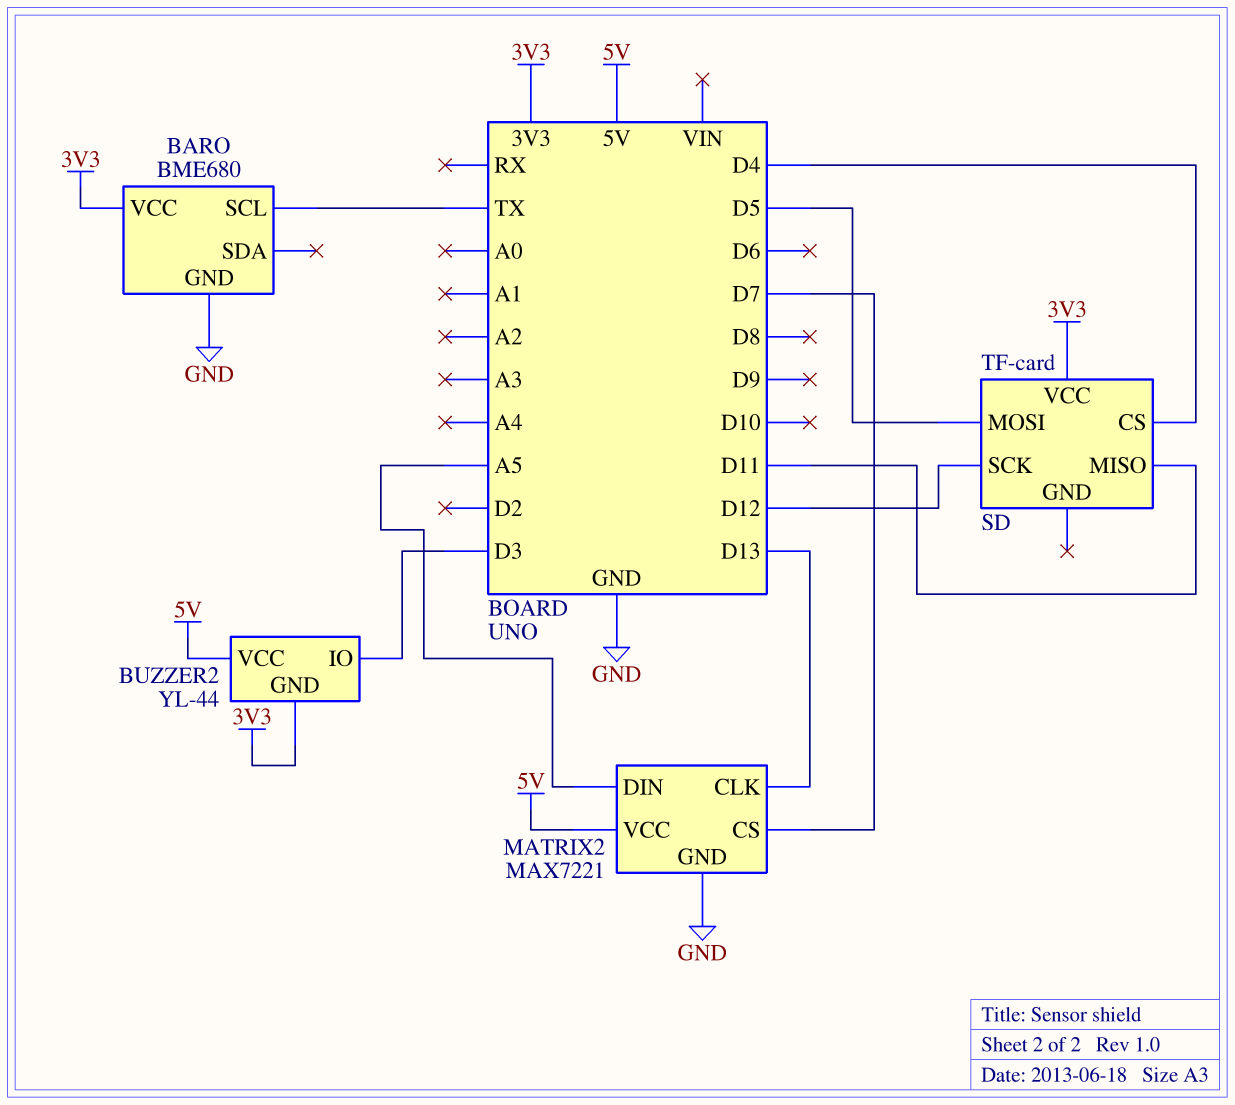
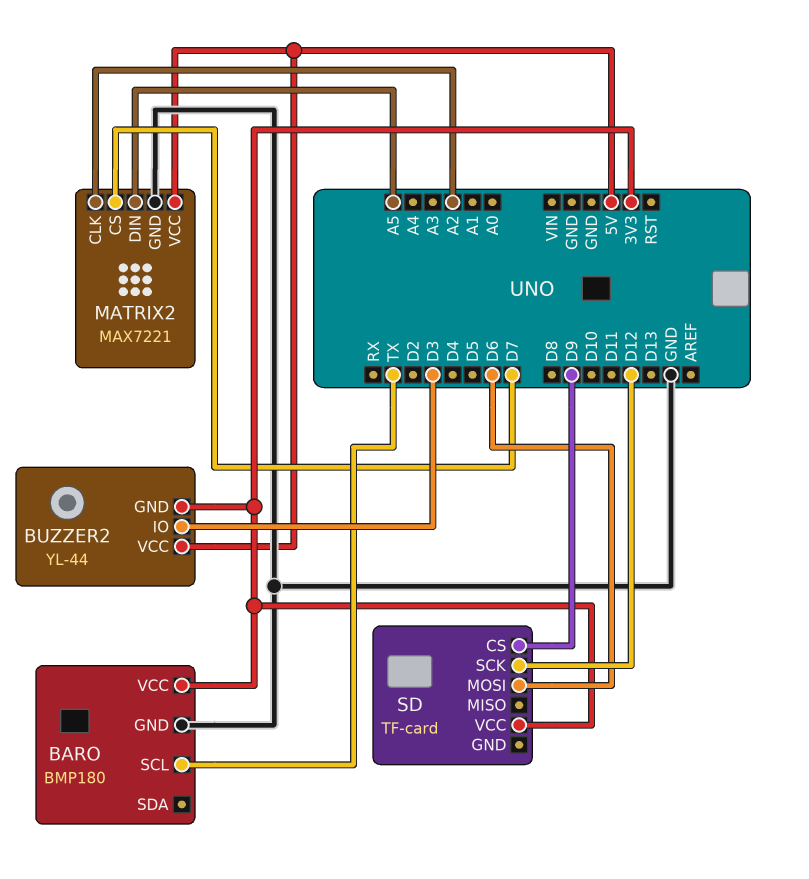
BARO: BME680 -> BMP180
MATRIX2 pin CLK: D13 -> A2
SD pin CS: D4 -> D9
SD pin MISO: D11 -> none
SD pin MOSI: D5 -> D6

